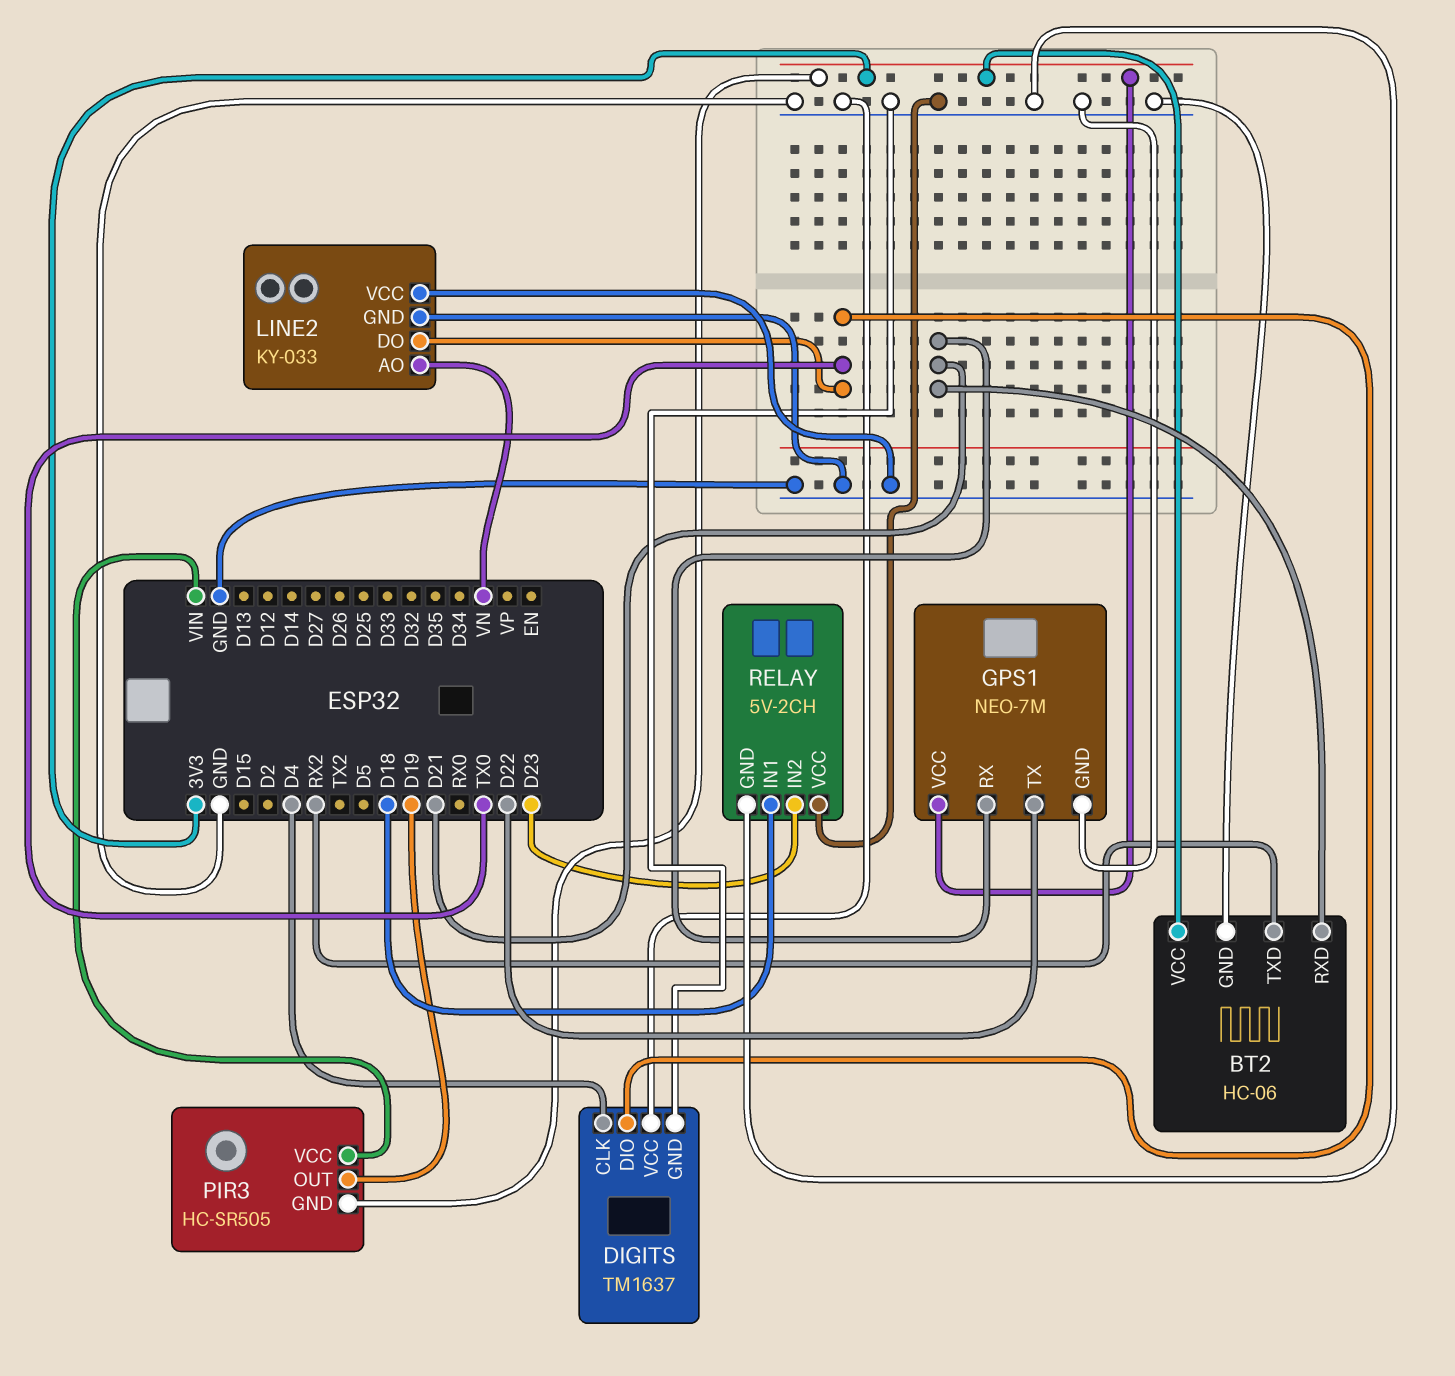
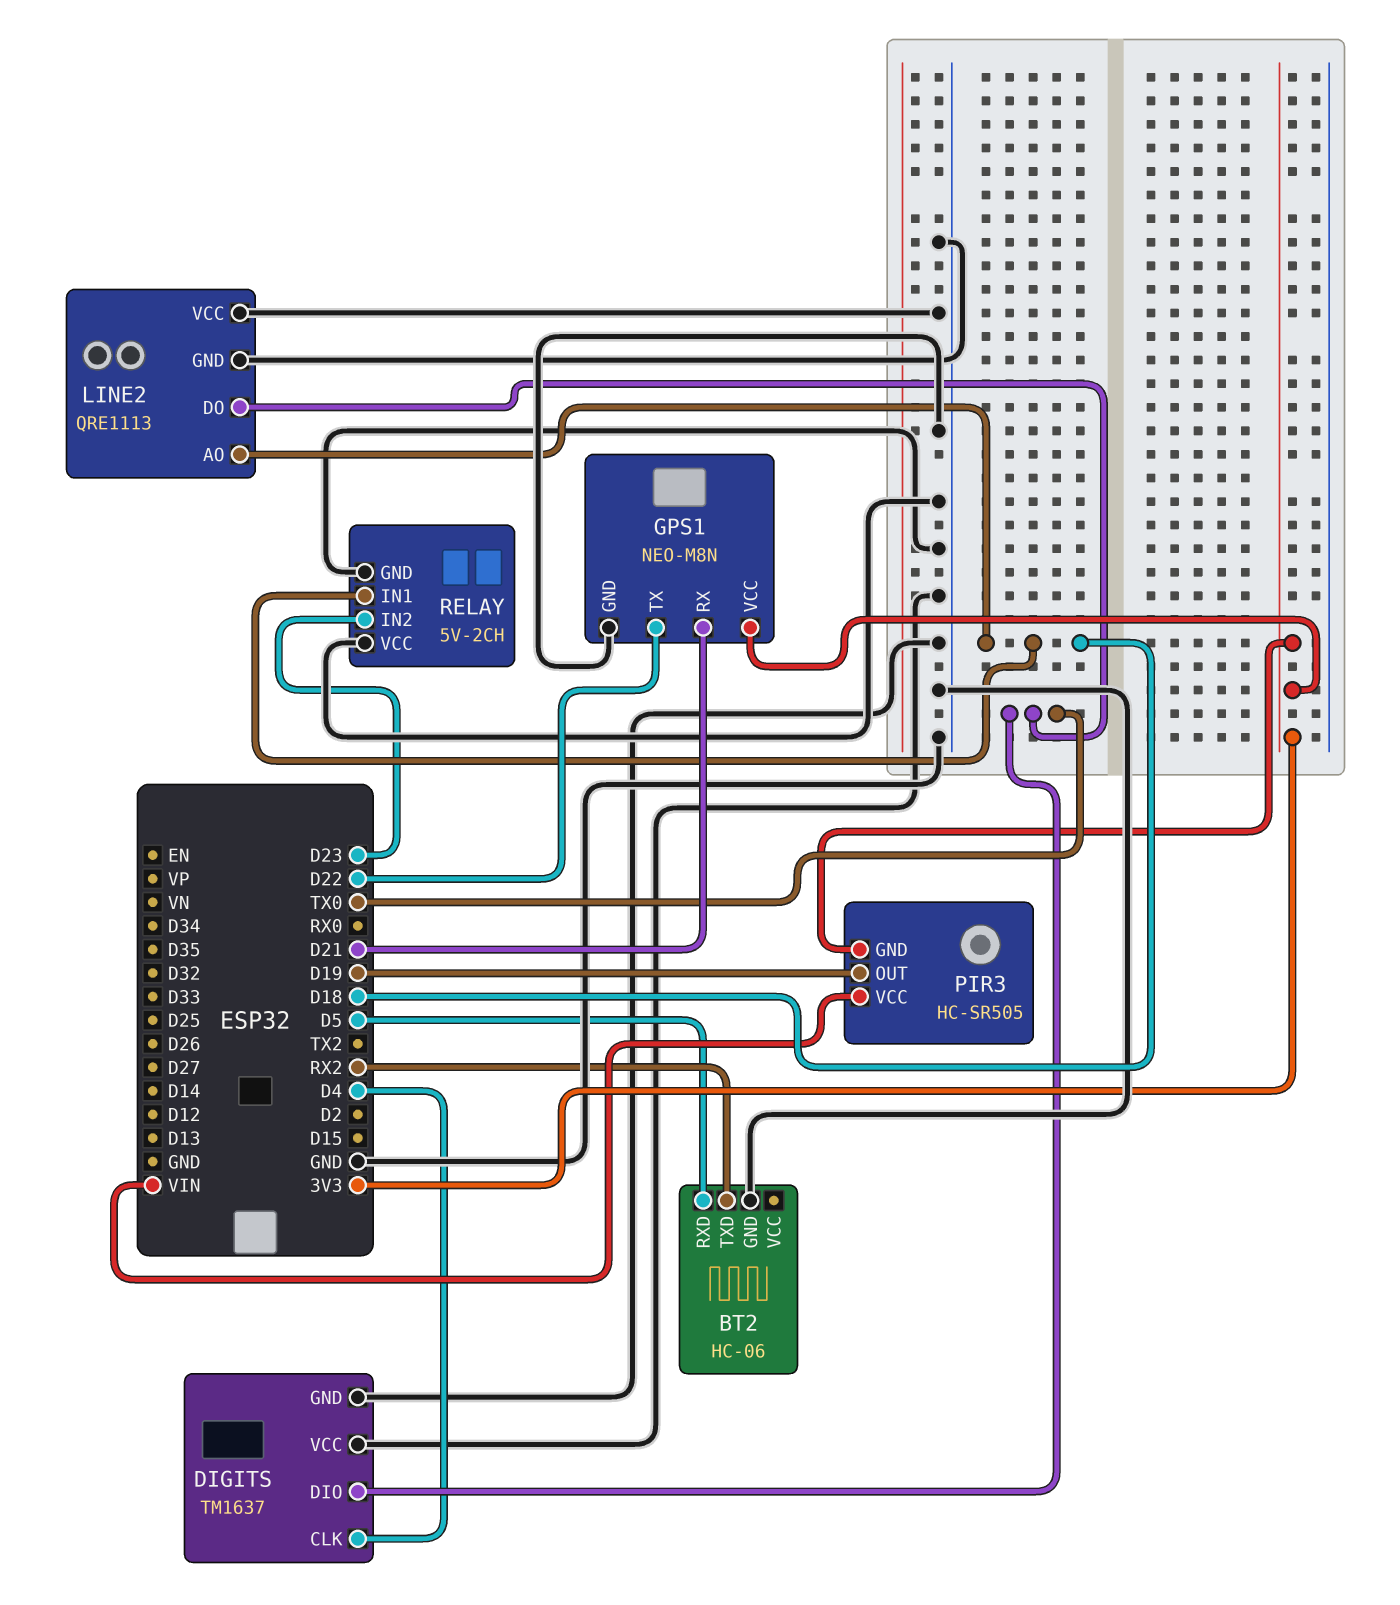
BT2 pin RXD: D21 -> D5
BT2 pin VCC: 3V3 -> none
GPS1: NEO-7M -> NEO-M8N
LINE2: KY-033 -> QRE1113
LINE2 pin AO: VN -> D18

